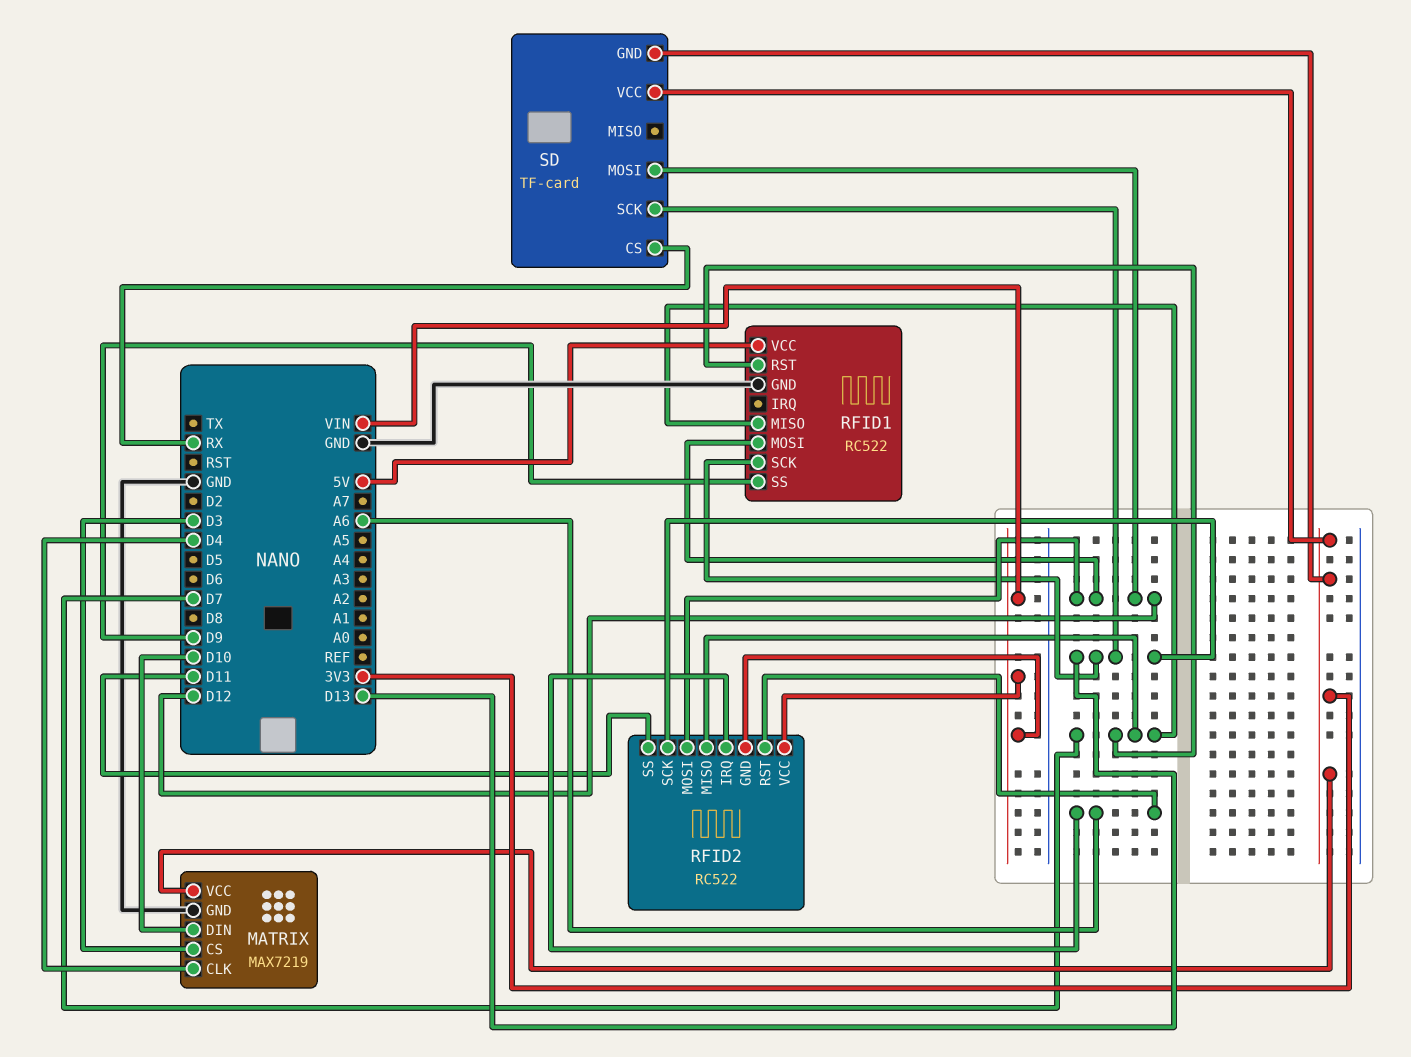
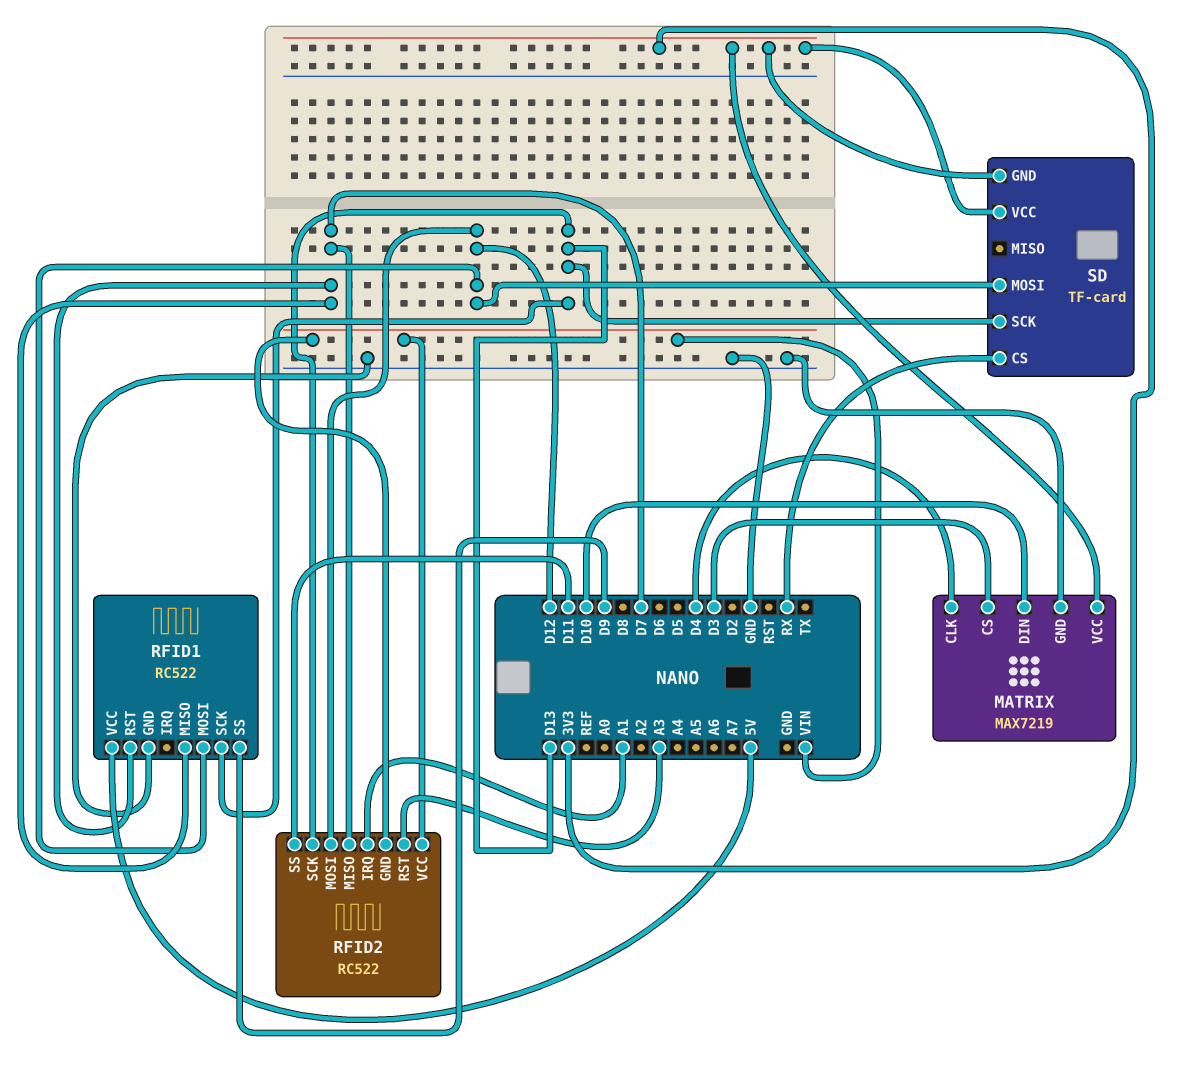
RFID2 pin IRQ: A6 -> A1
RFID2 pin RST: A6 -> A3

